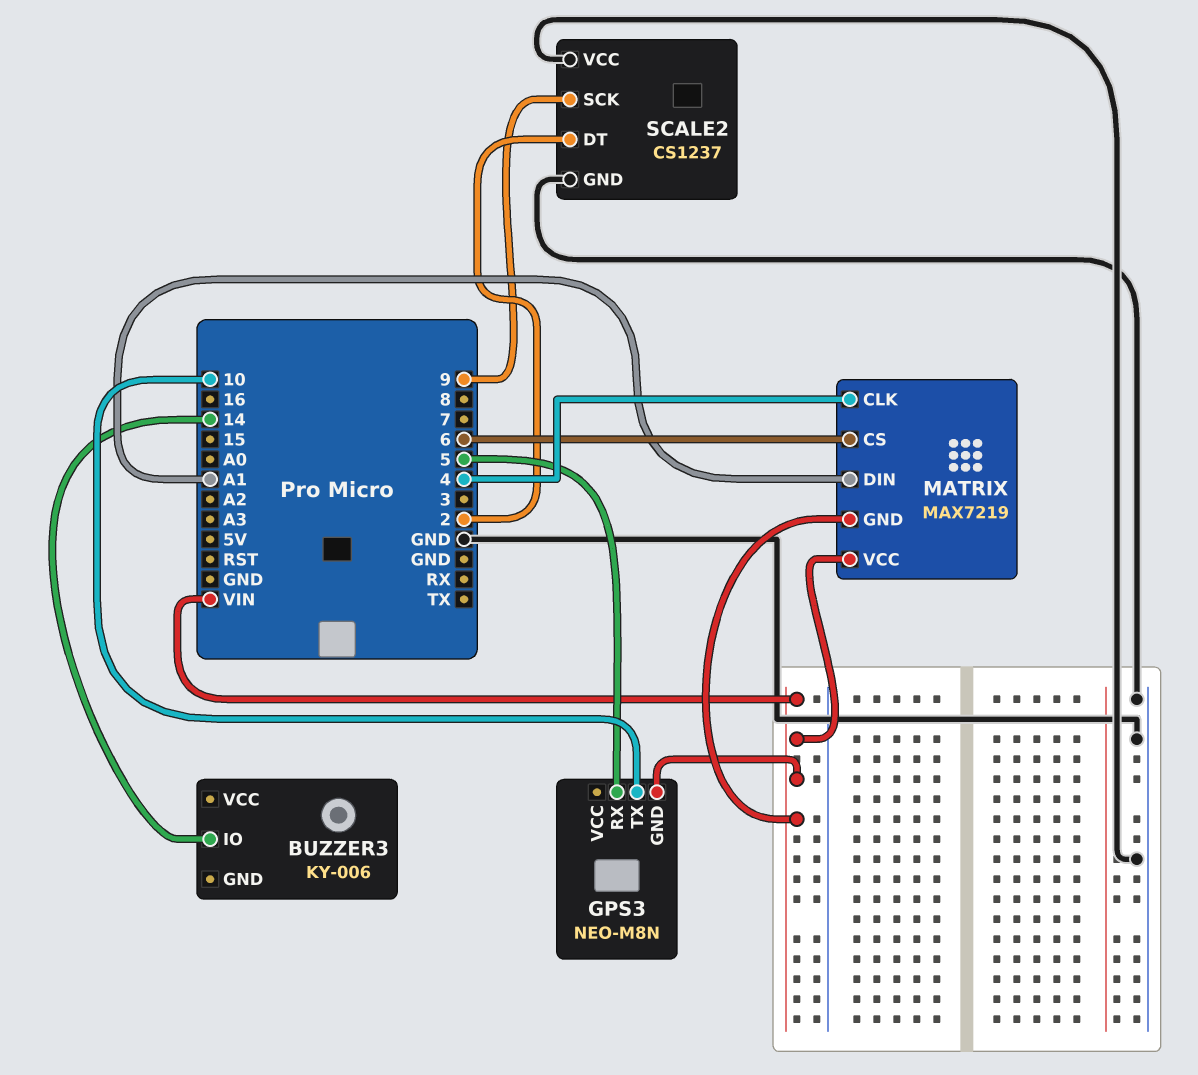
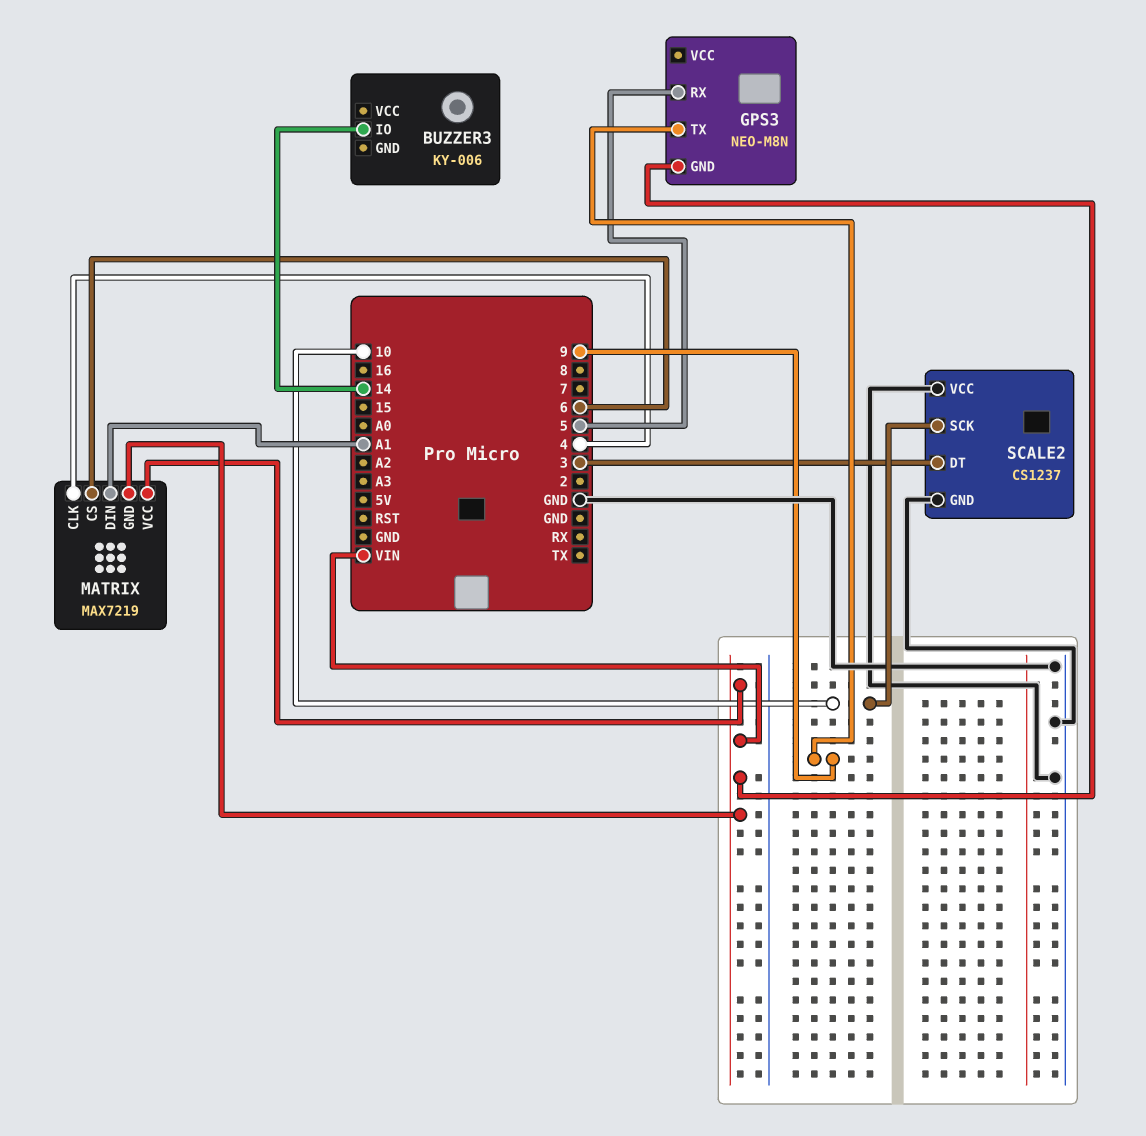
GPS3 pin TX: 10 -> 9
SCALE2 pin DT: 2 -> 3
SCALE2 pin SCK: 9 -> 10

